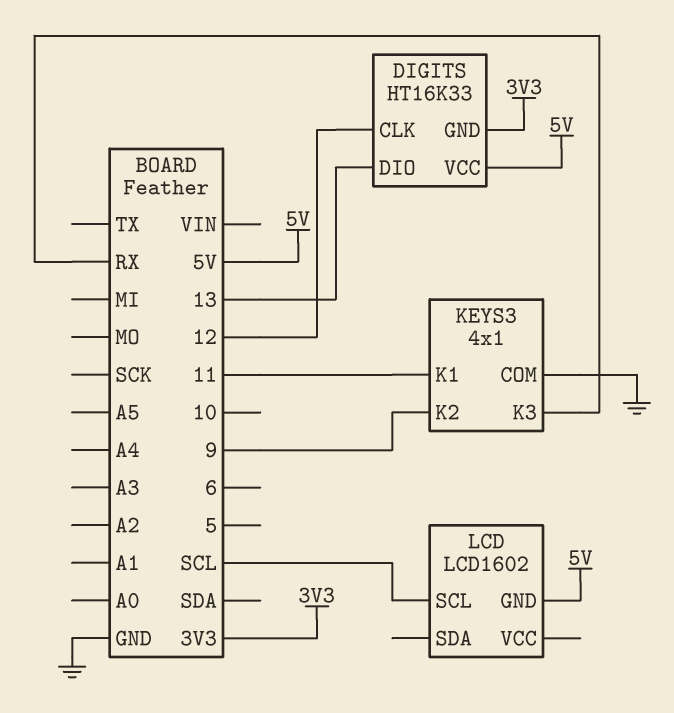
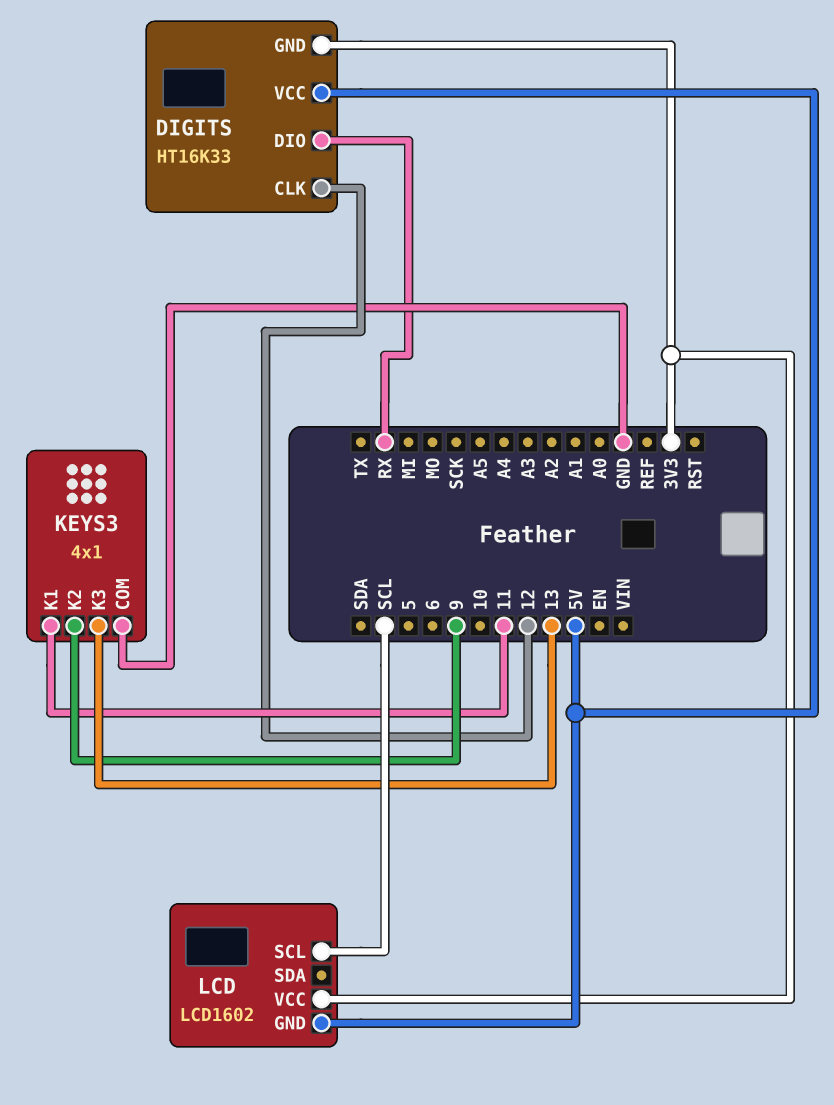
DIGITS pin DIO: 13 -> RX
KEYS3 pin K3: RX -> 13
LCD pin VCC: none -> 3V3

